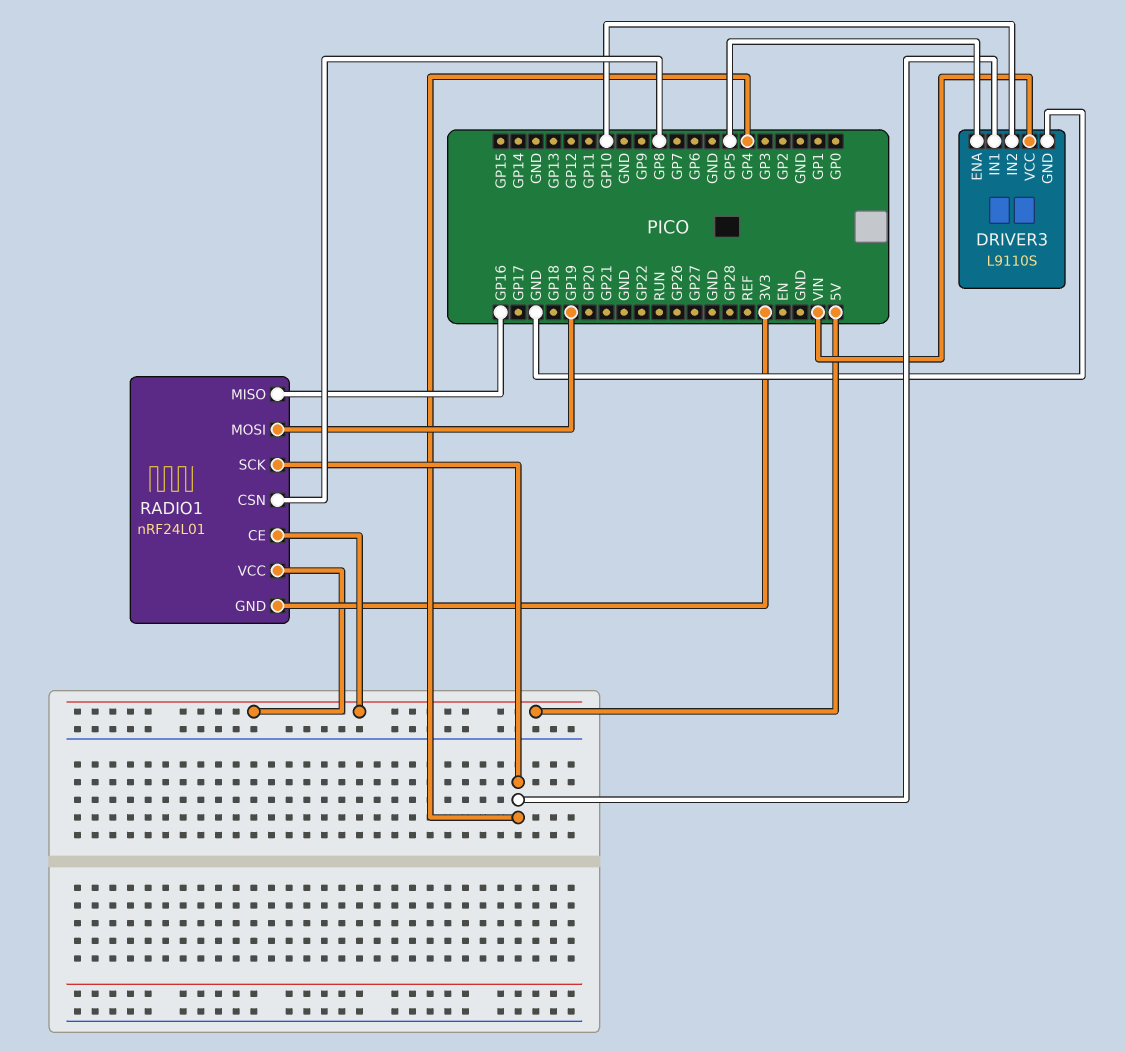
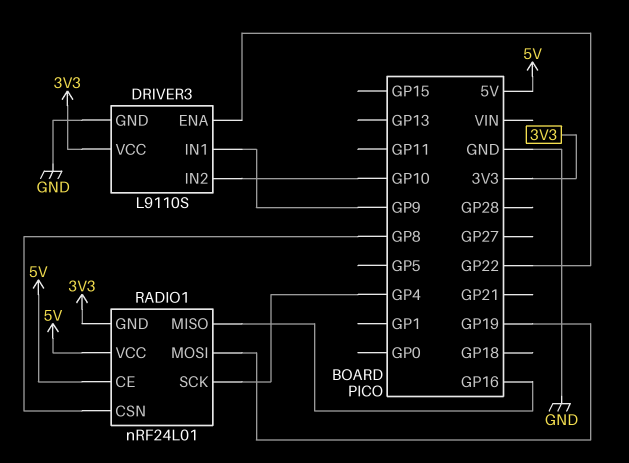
DRIVER3 pin ENA: GP5 -> GP22
DRIVER3 pin IN1: GP4 -> GP9
DRIVER3 pin VCC: VIN -> 3V3

